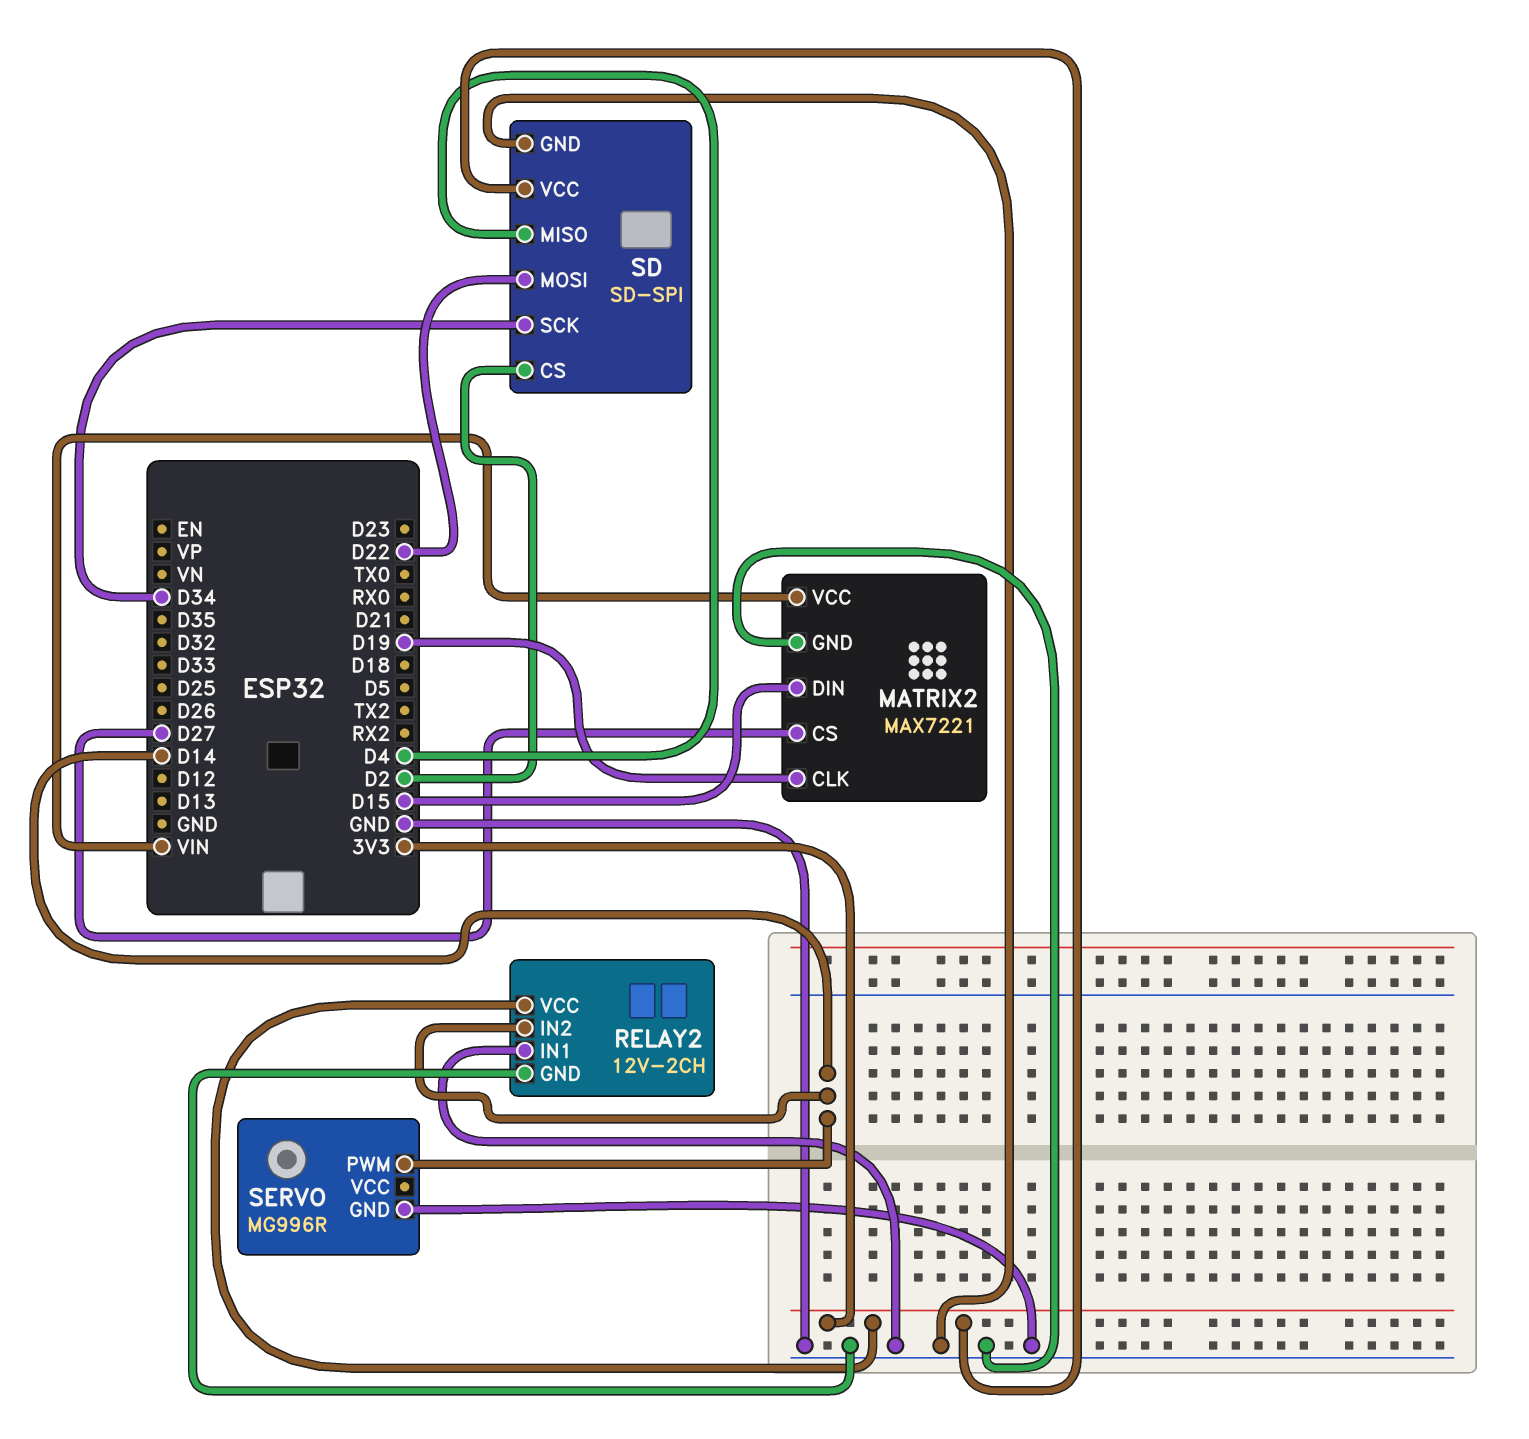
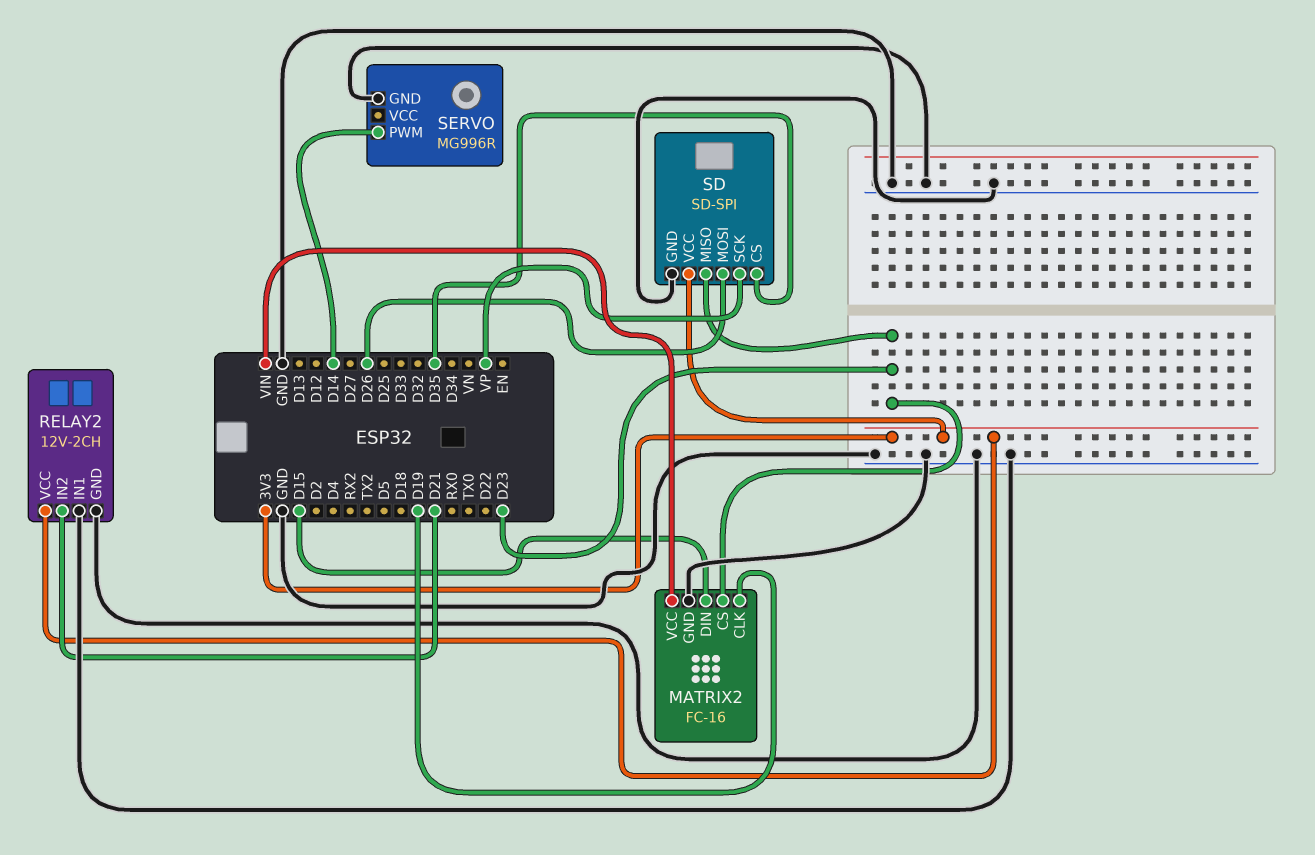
MATRIX2: MAX7221 -> FC-16
MATRIX2 pin CS: D27 -> D23
RELAY2 pin IN2: D14 -> D21
SD pin CS: D2 -> D35
SD pin MISO: D4 -> D23
SD pin MOSI: D22 -> D26
SD pin SCK: D34 -> VP

